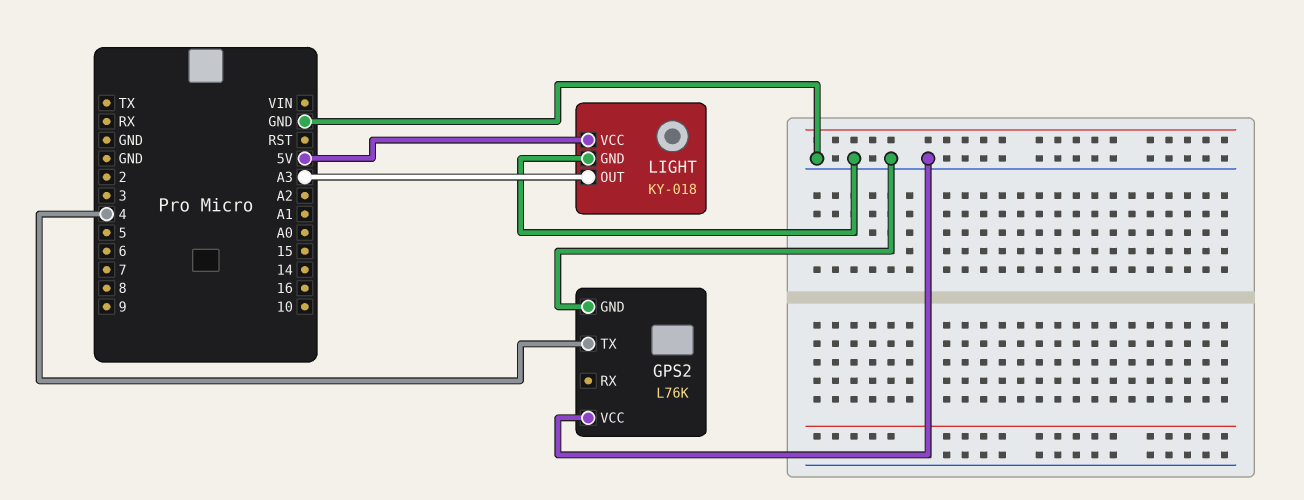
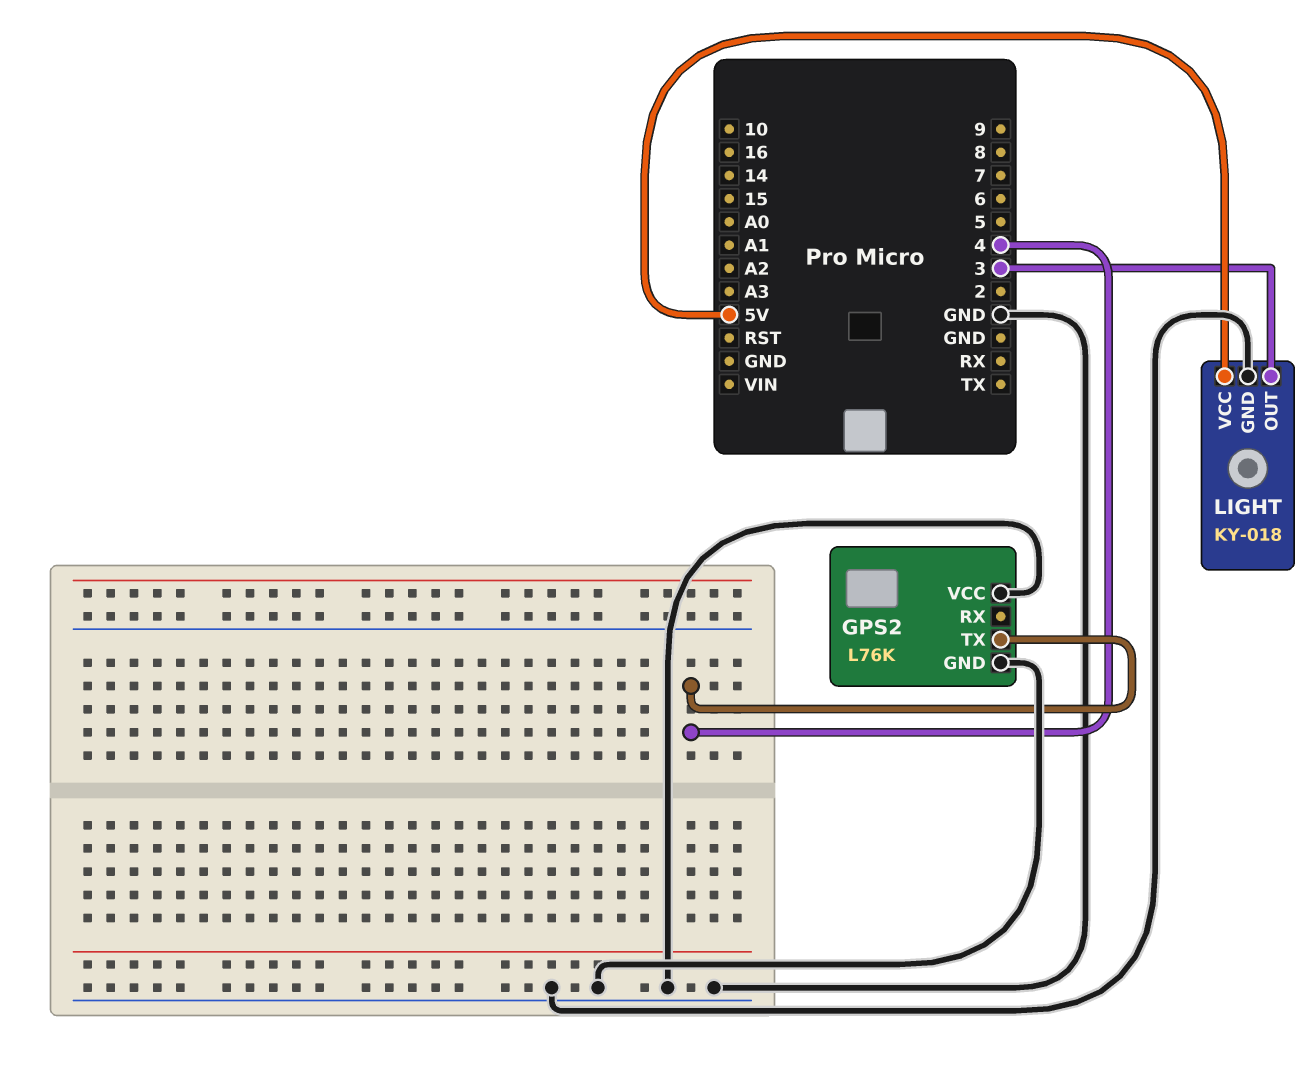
LIGHT pin OUT: A3 -> 3

